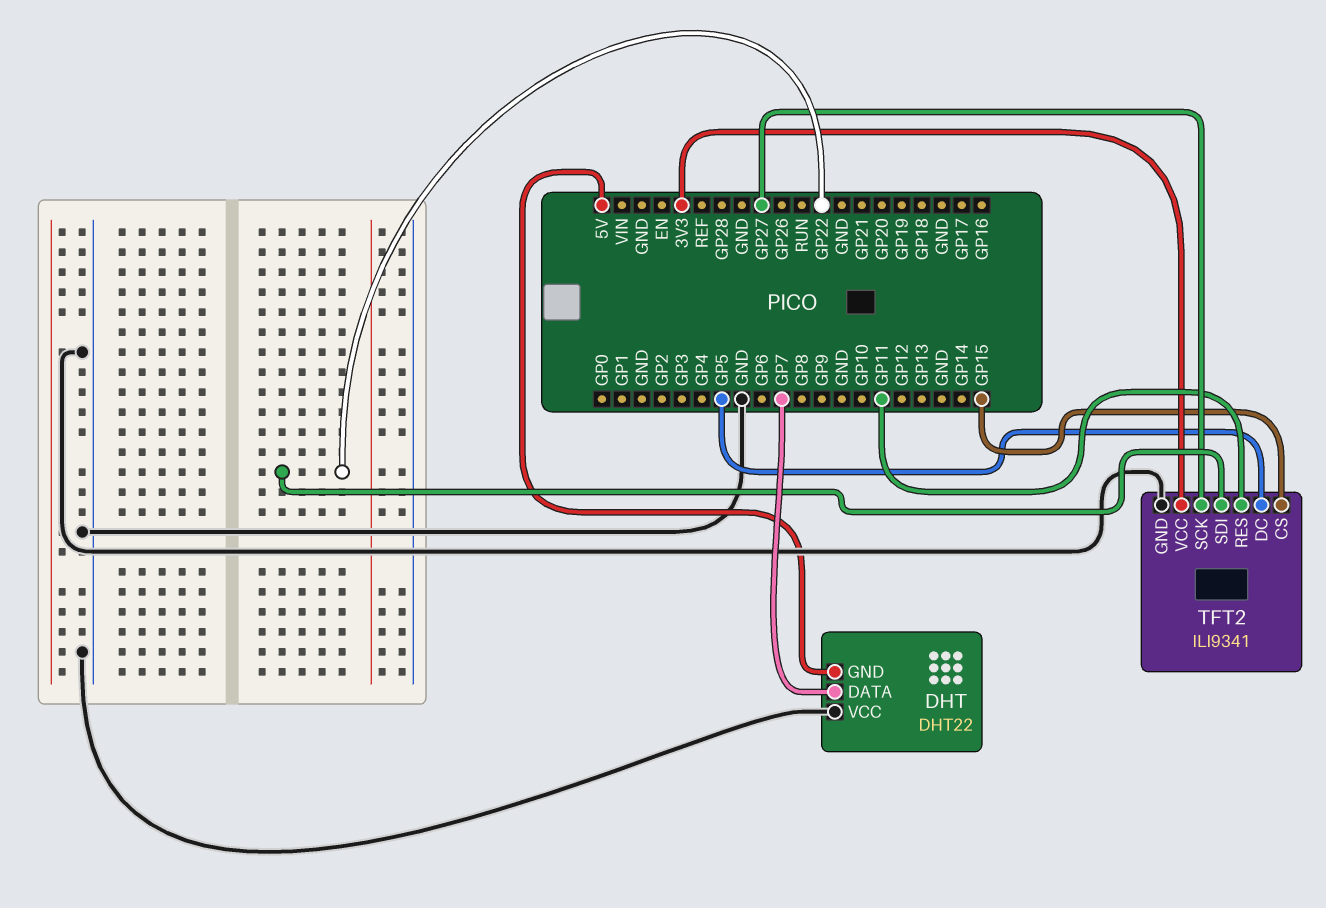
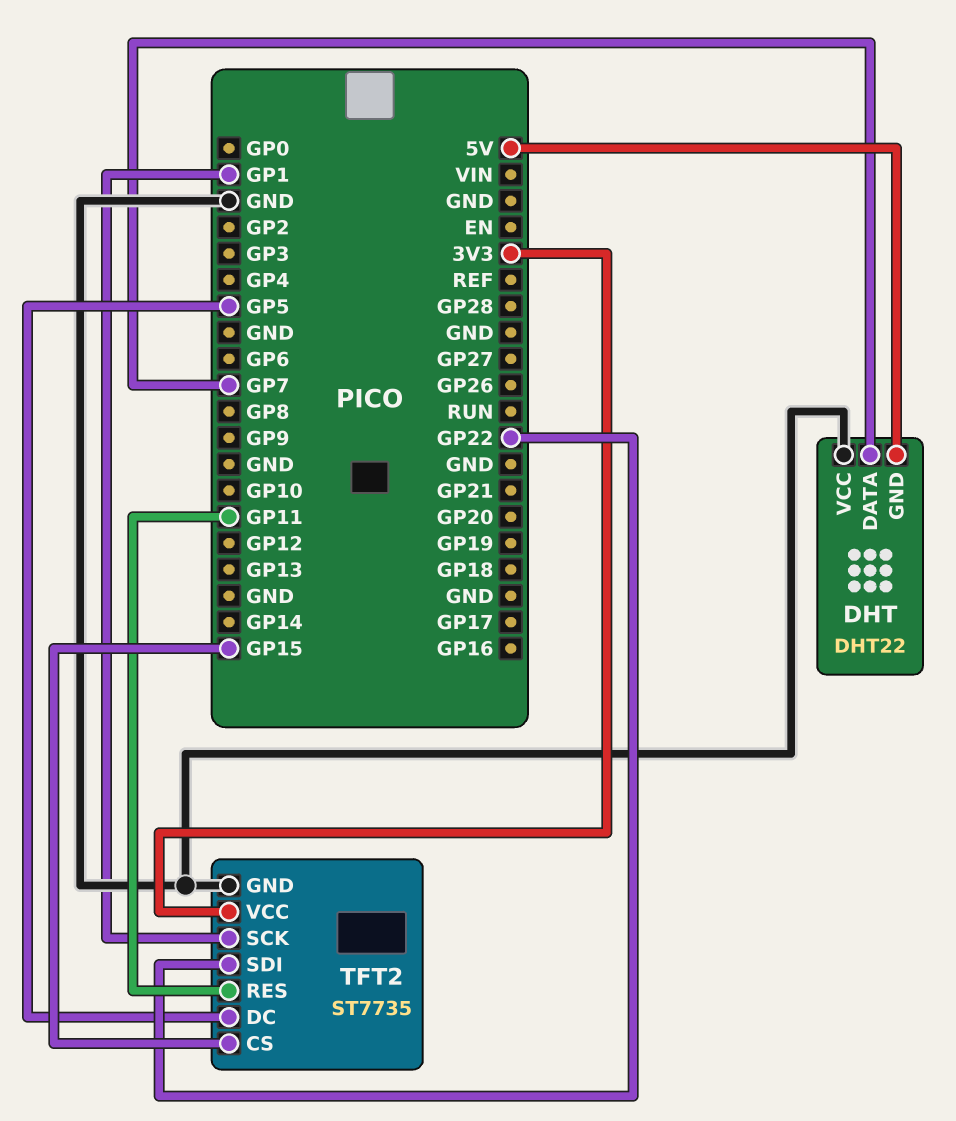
TFT2: ILI9341 -> ST7735
TFT2 pin SCK: GP27 -> GP1

